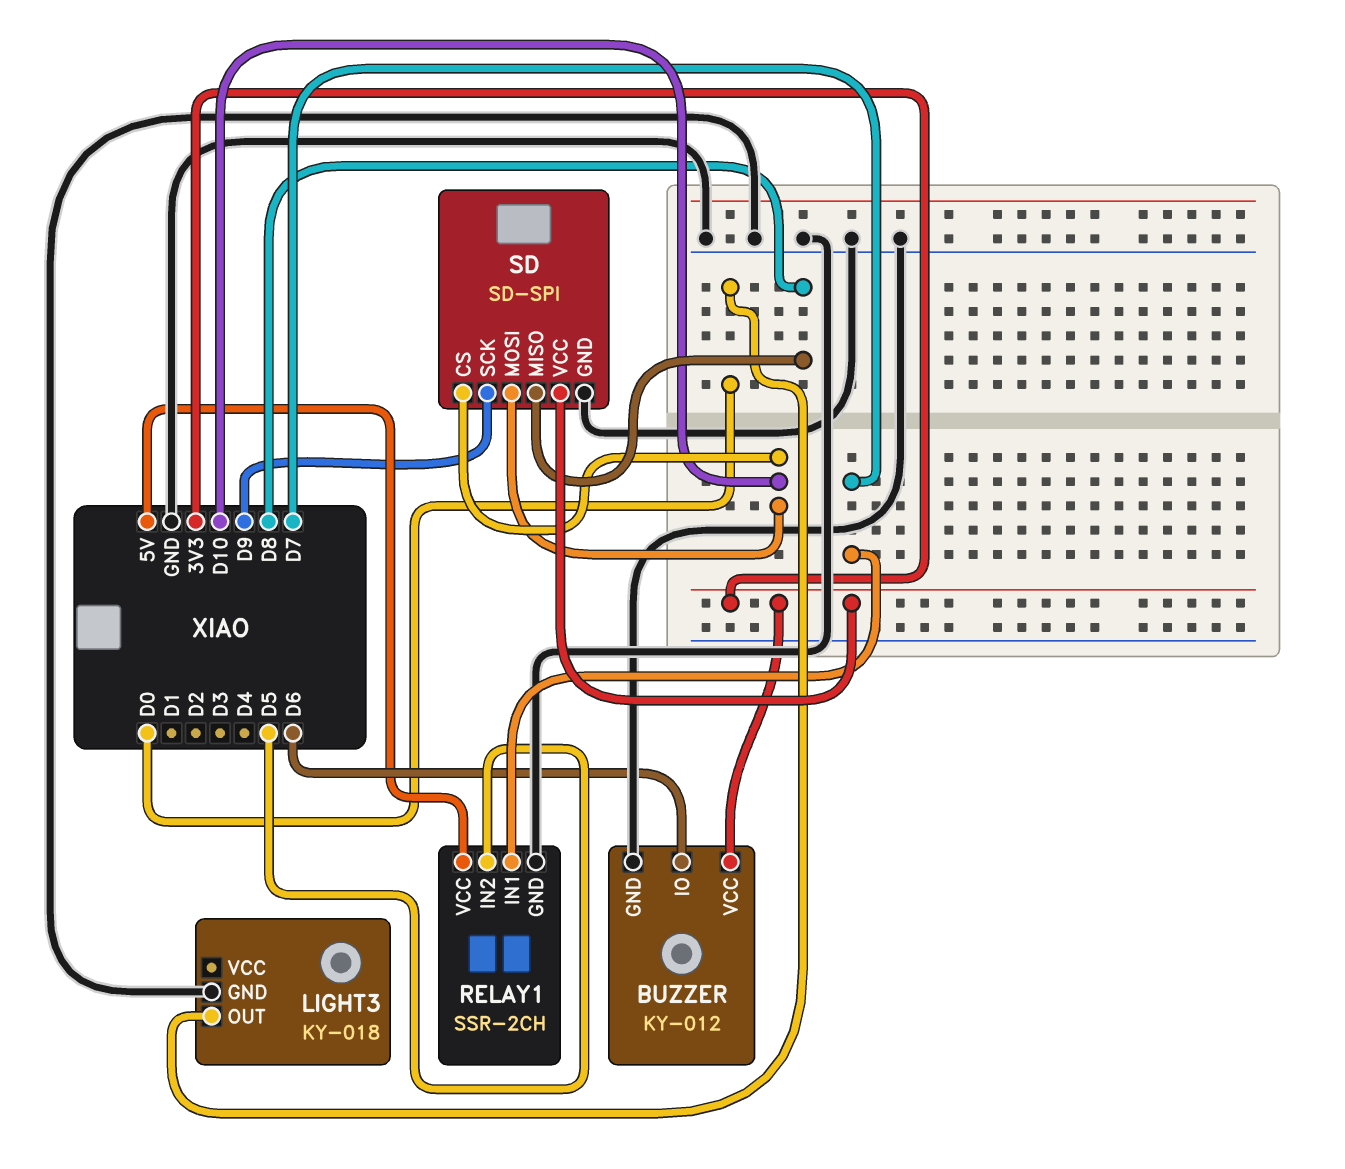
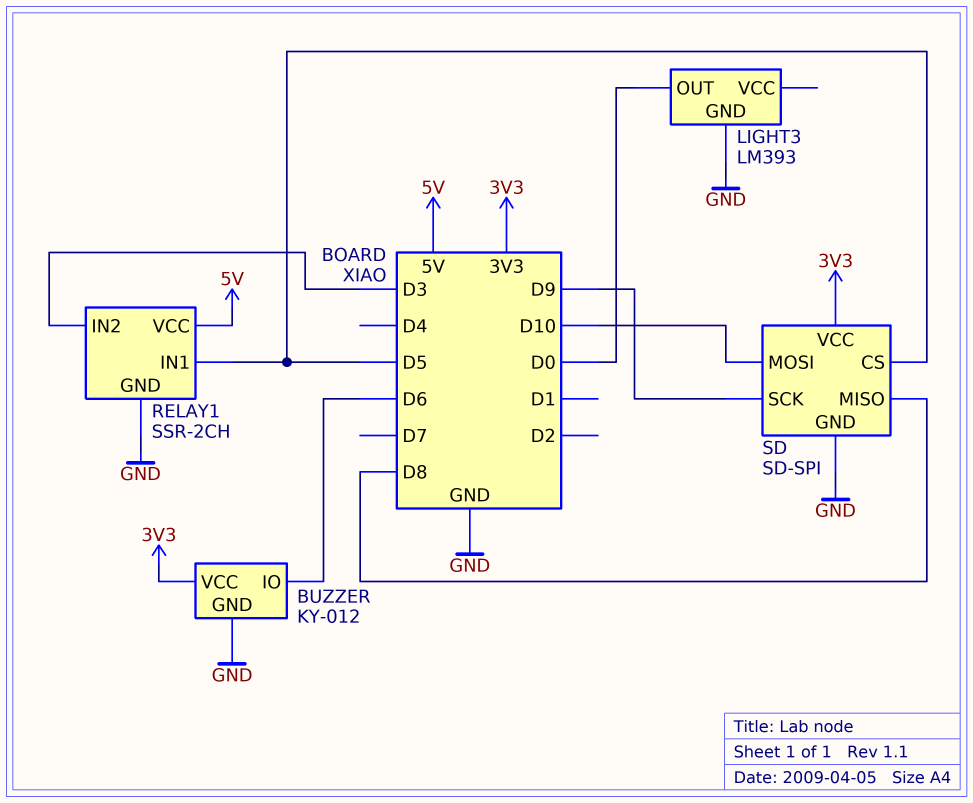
LIGHT3: KY-018 -> LM393
RELAY1 pin IN1: D7 -> D5
RELAY1 pin IN2: D5 -> D3
SD pin CS: D10 -> D5

